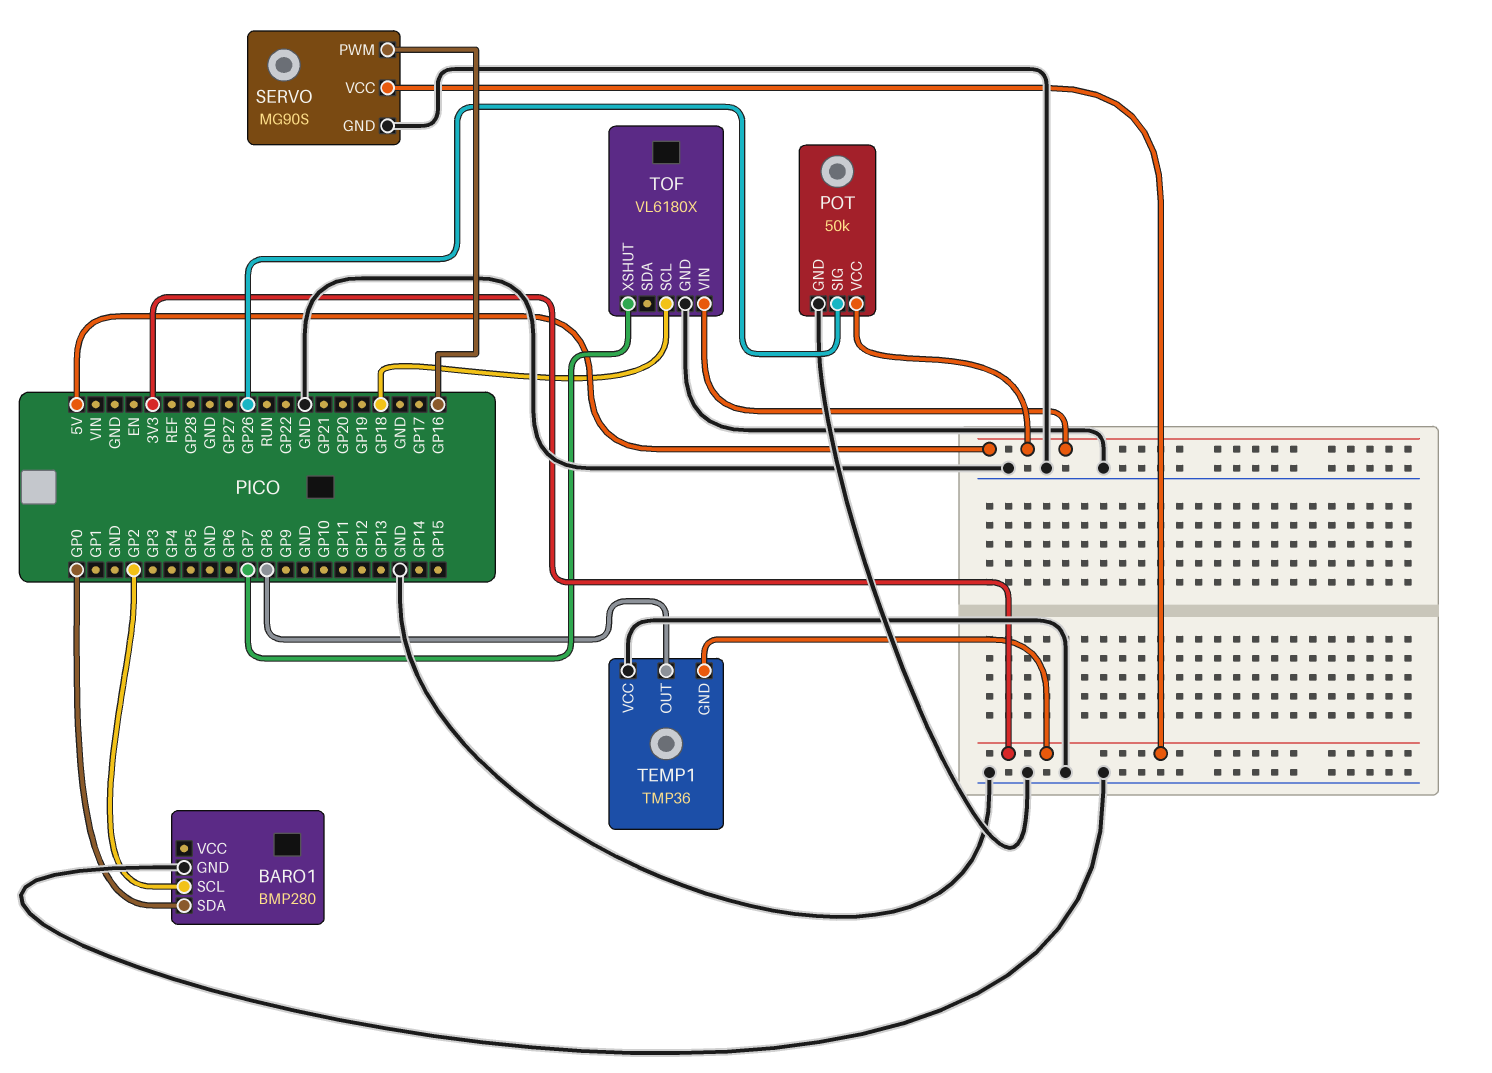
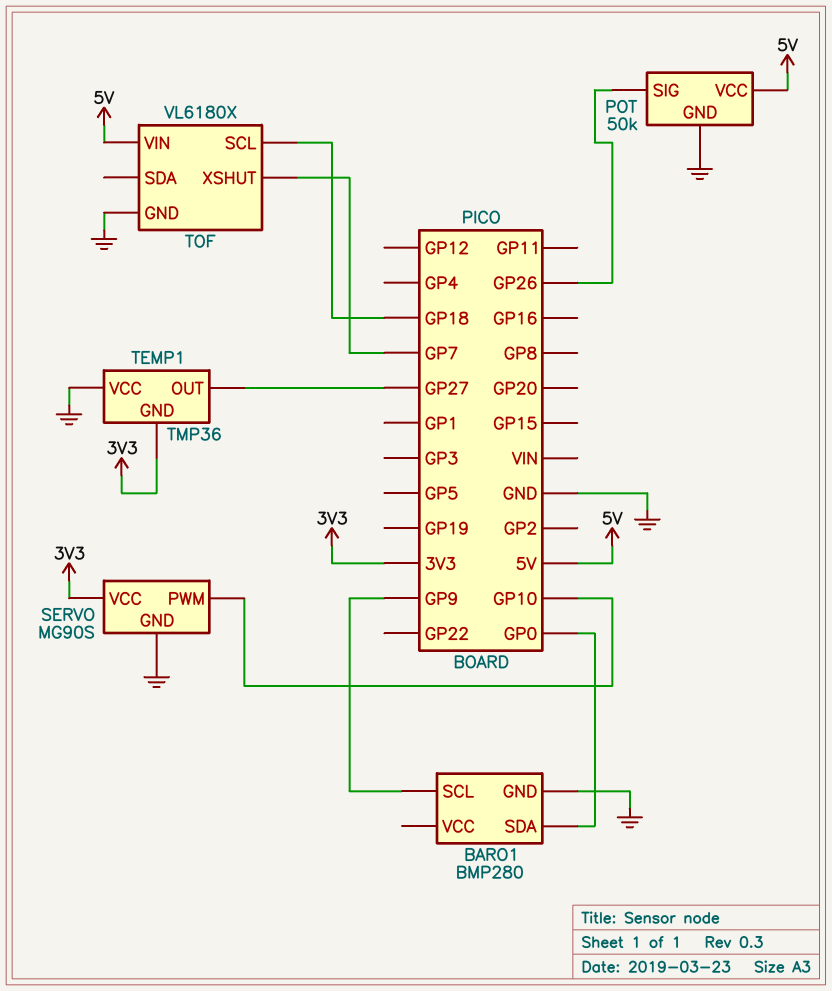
BARO1 pin SCL: GP2 -> GP9
SERVO pin PWM: GP16 -> GP10
TEMP1 pin OUT: GP8 -> GP27

